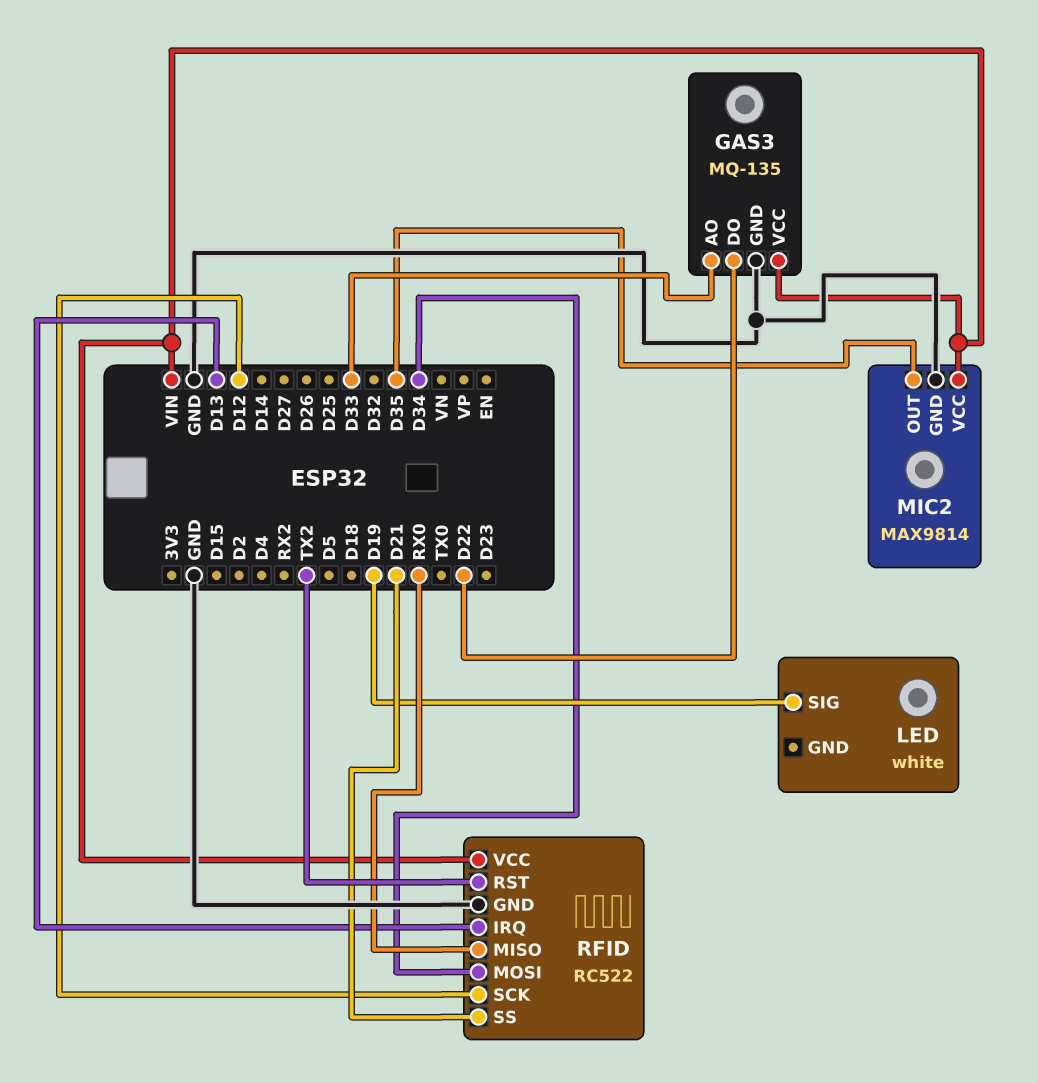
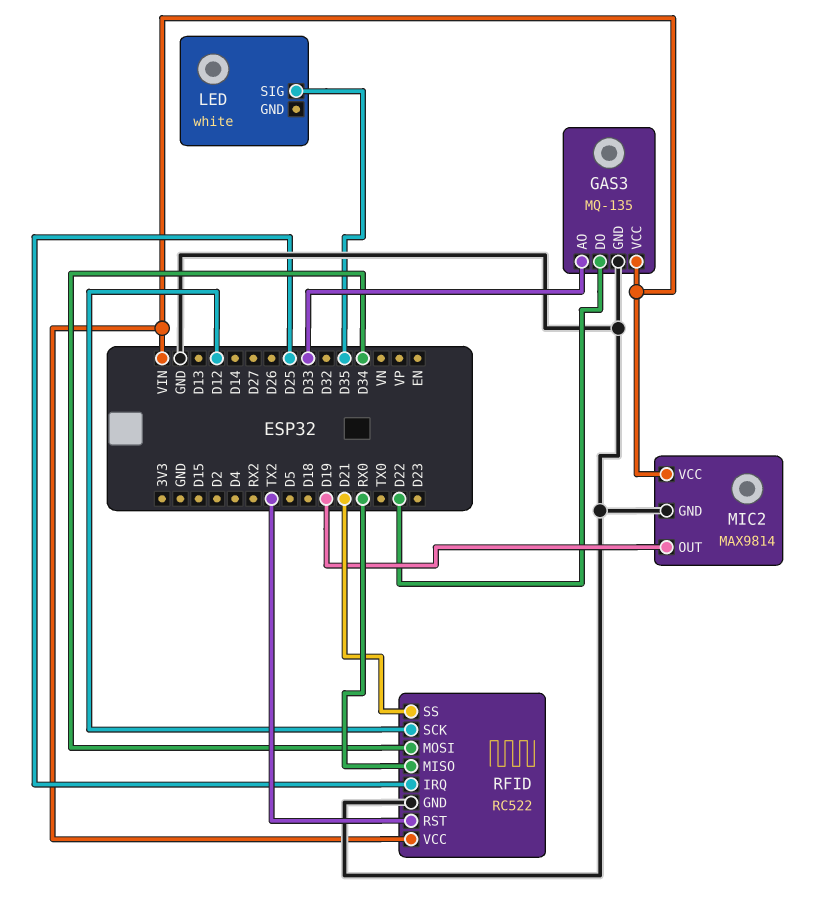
LED pin SIG: D19 -> D35
MIC2 pin OUT: D35 -> D19
RFID pin IRQ: D13 -> D25

